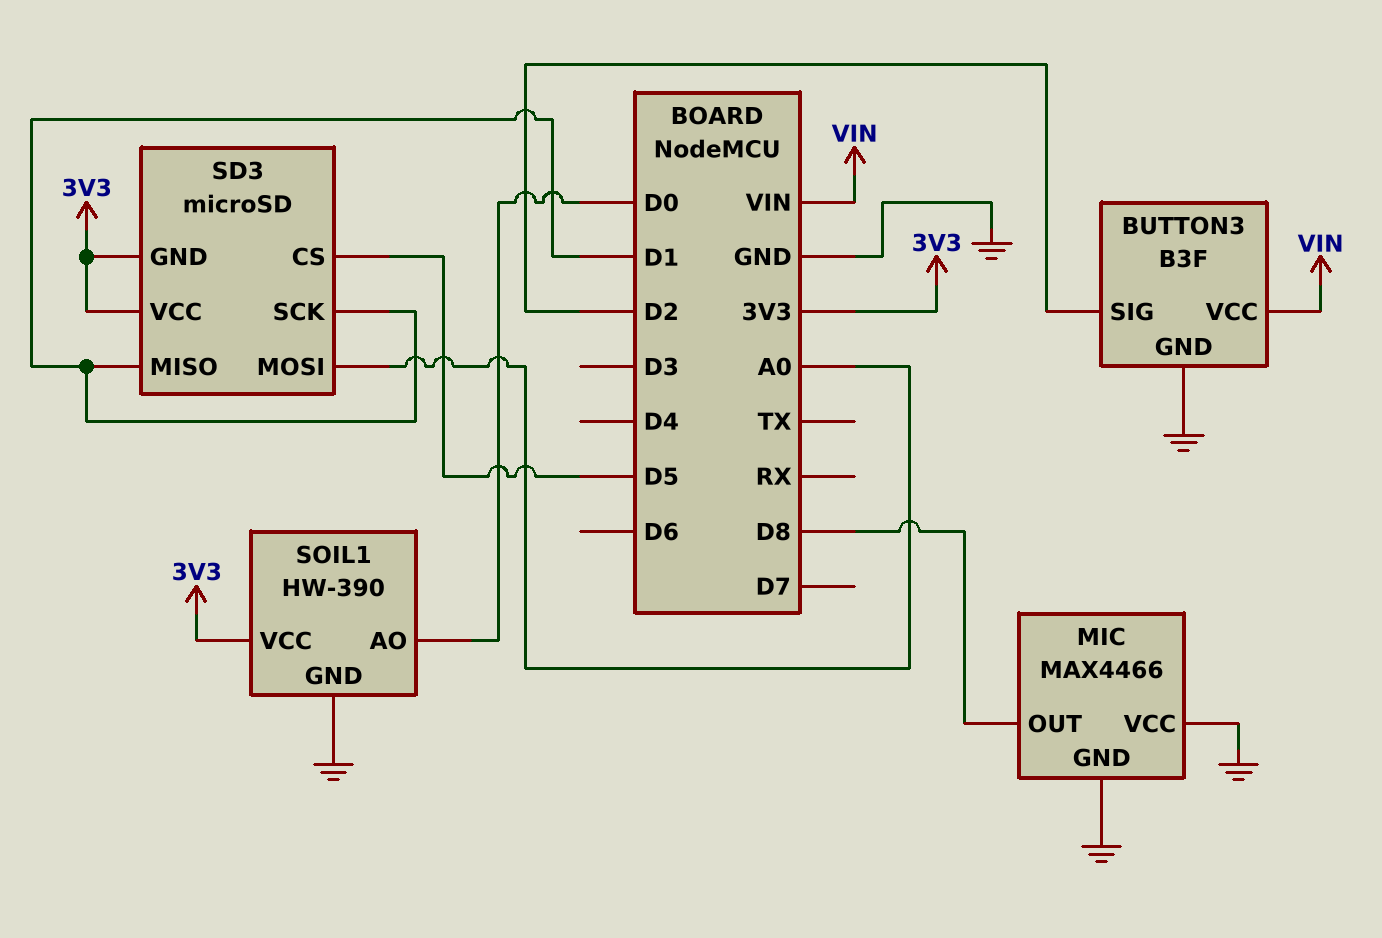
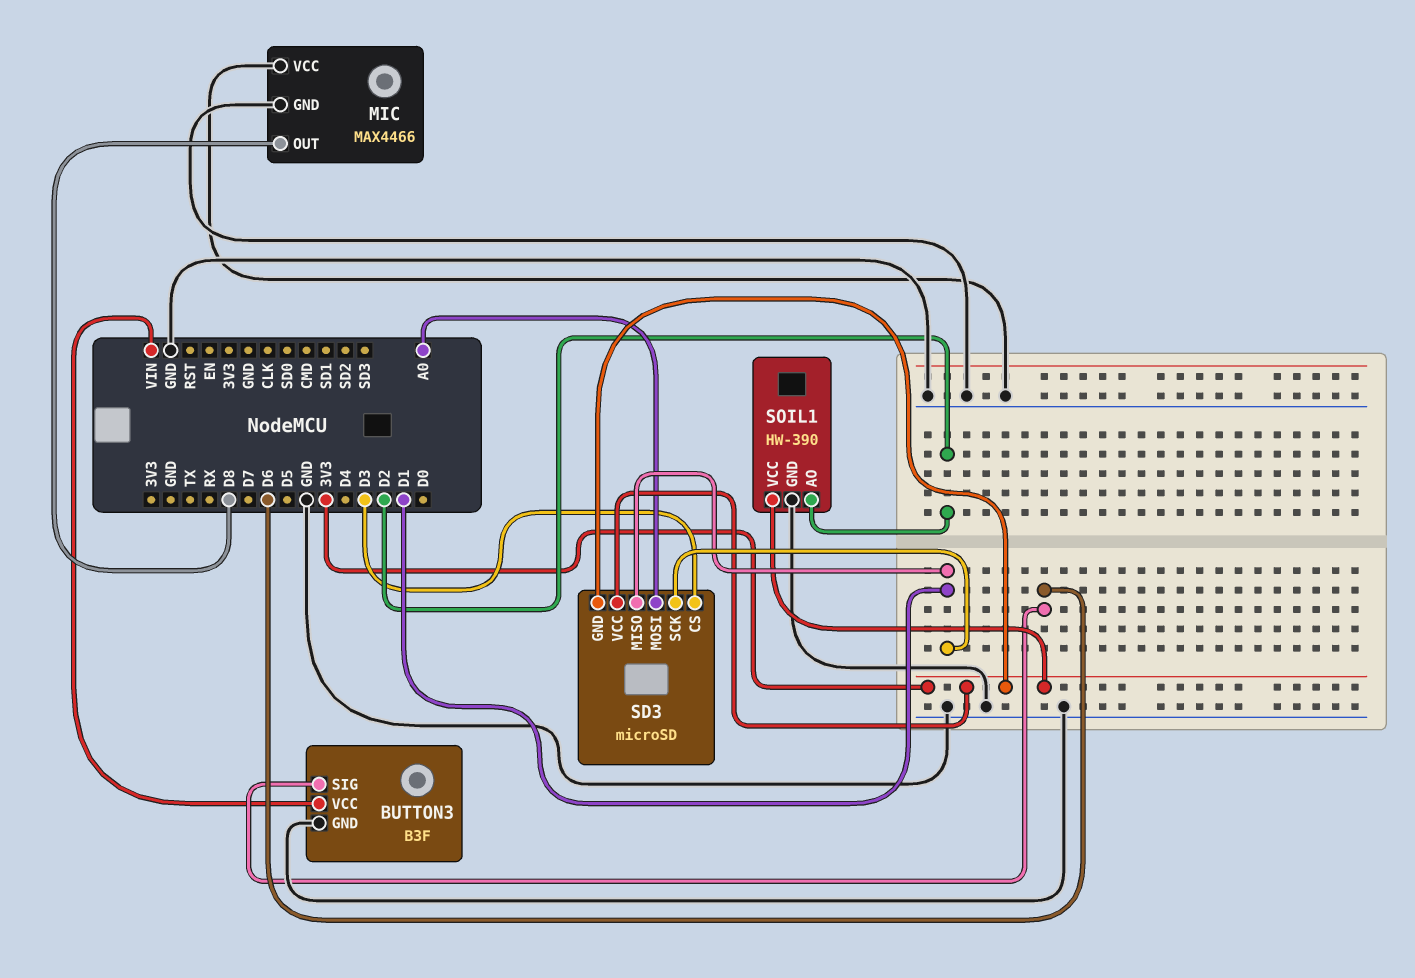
BUTTON3 pin SIG: D2 -> D6
SD3 pin CS: D5 -> D3
SOIL1 pin AO: D0 -> D2

